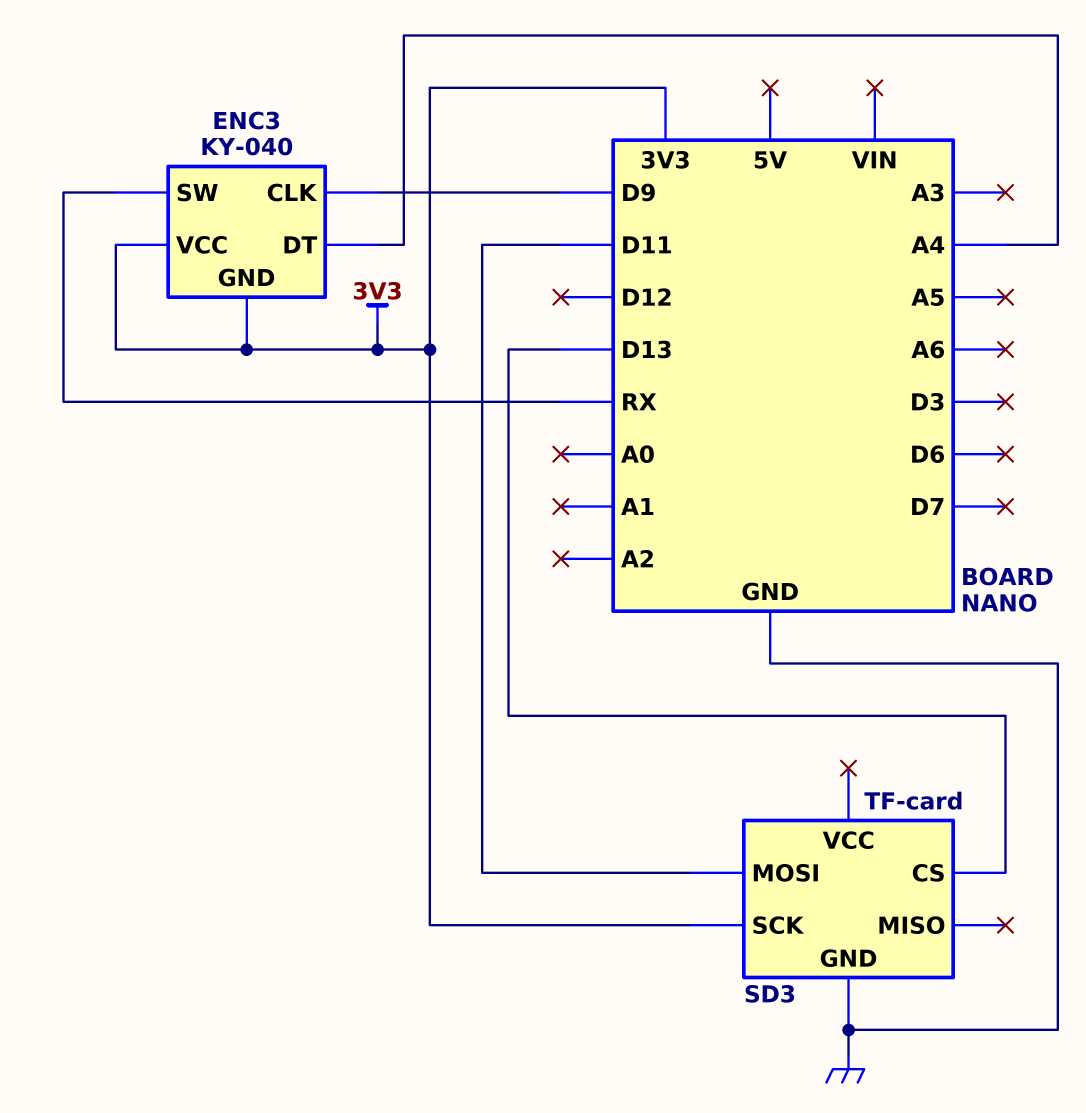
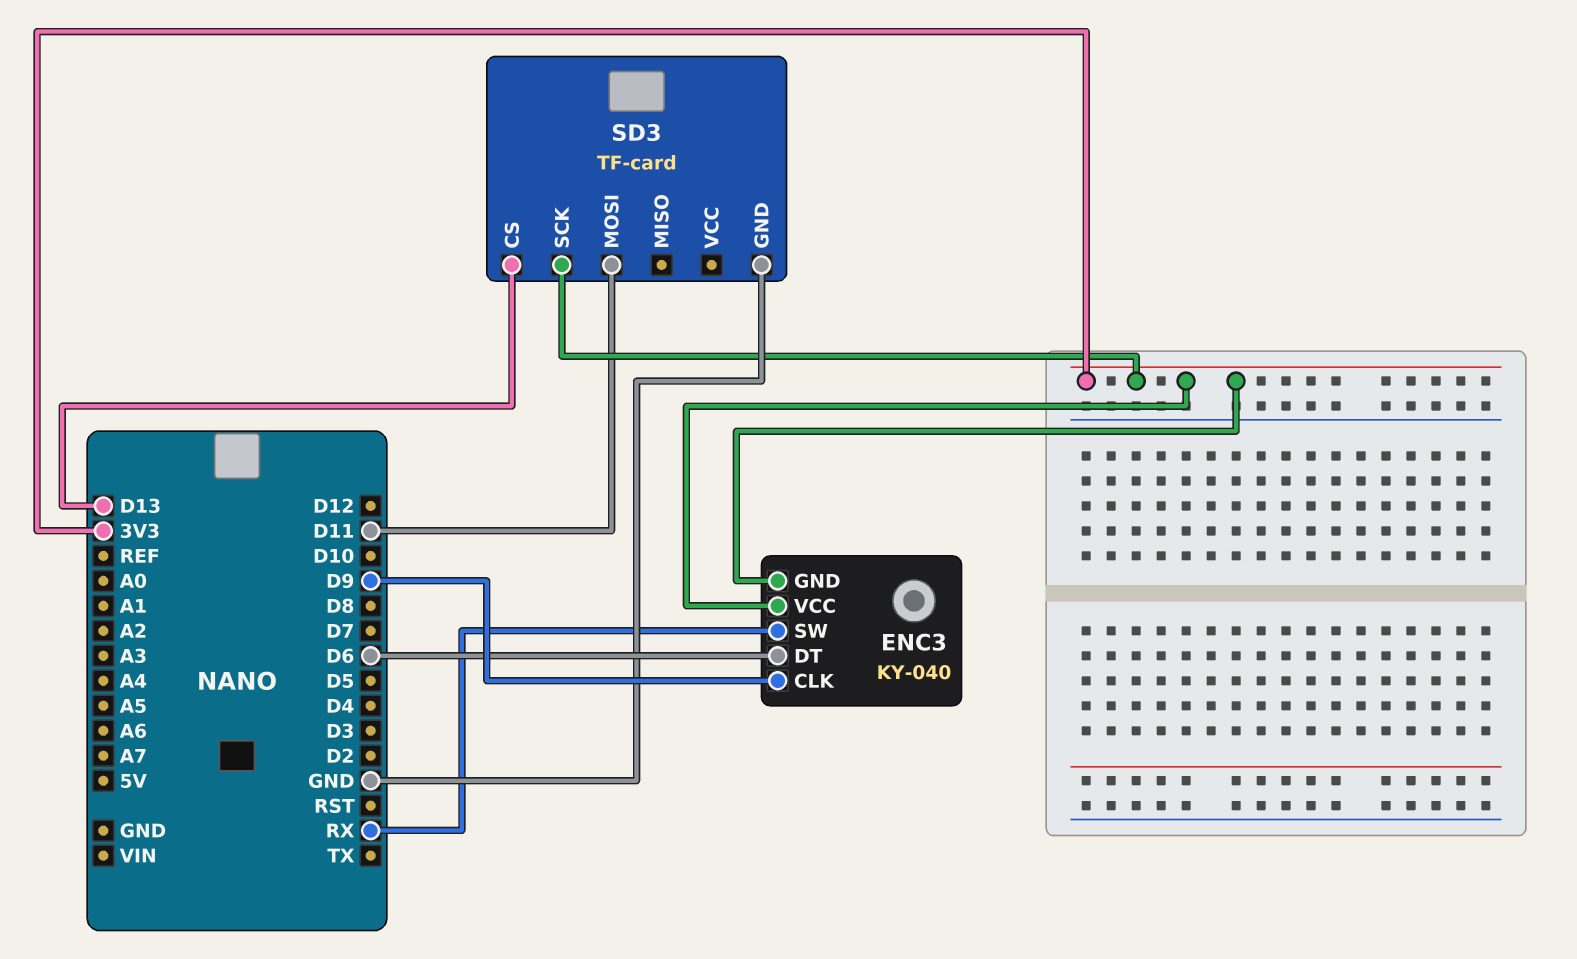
ENC3 pin DT: A4 -> D6

